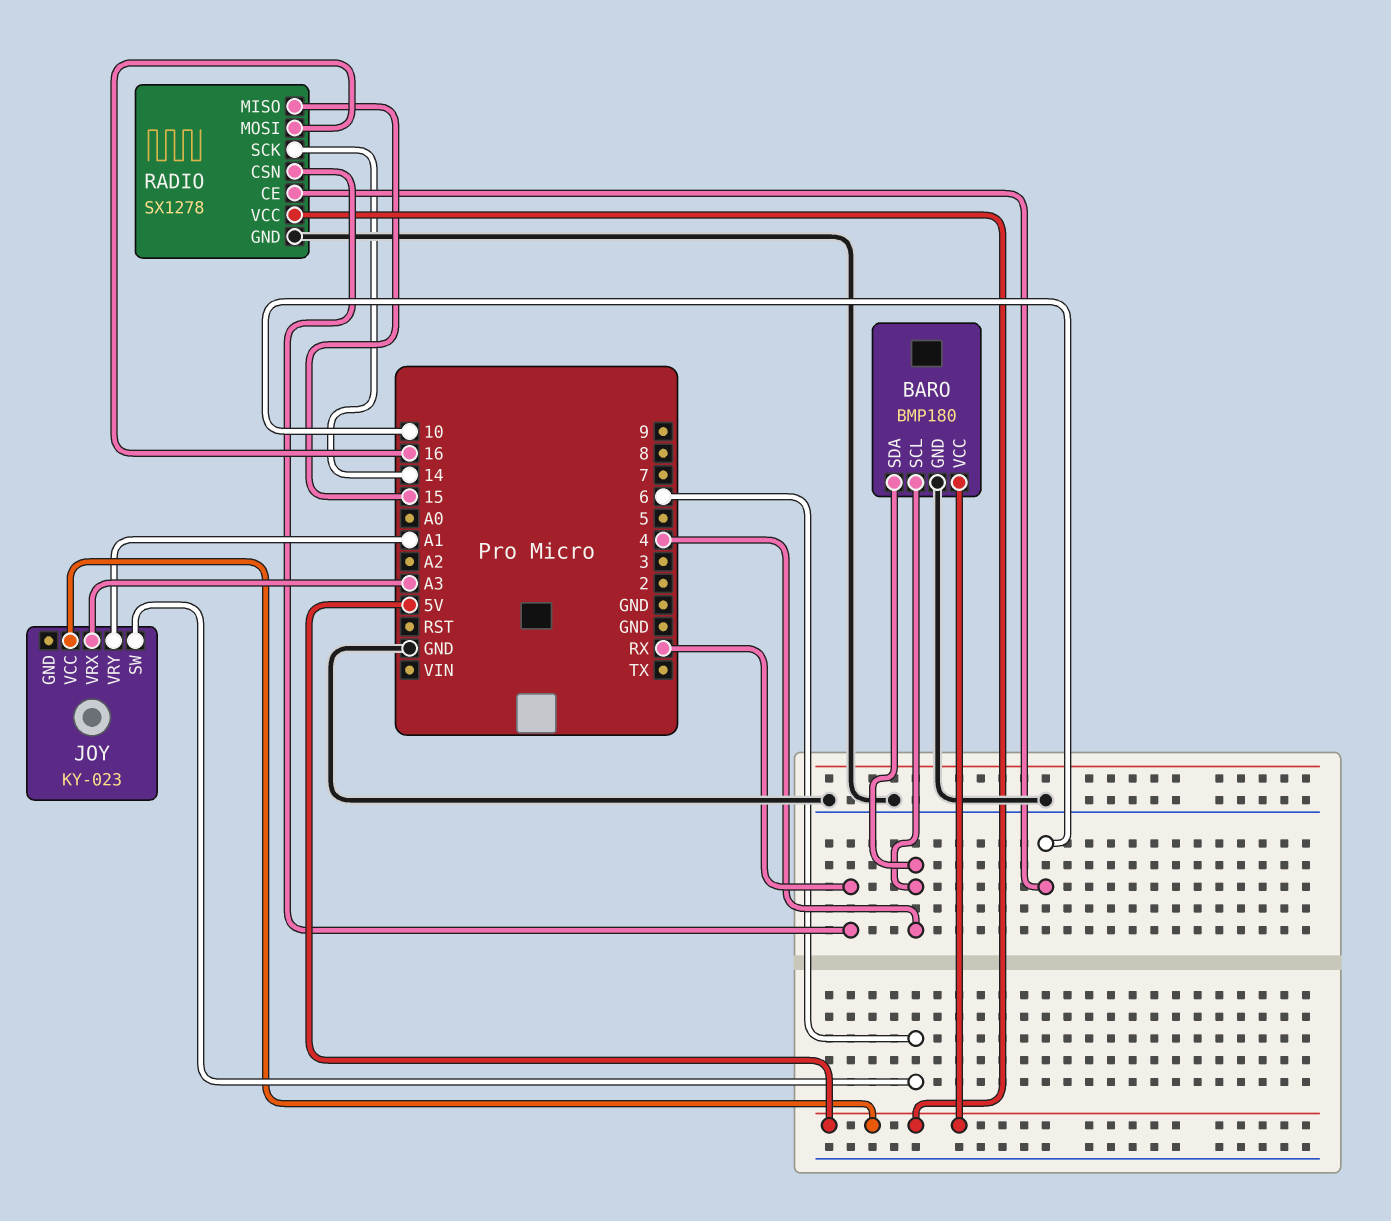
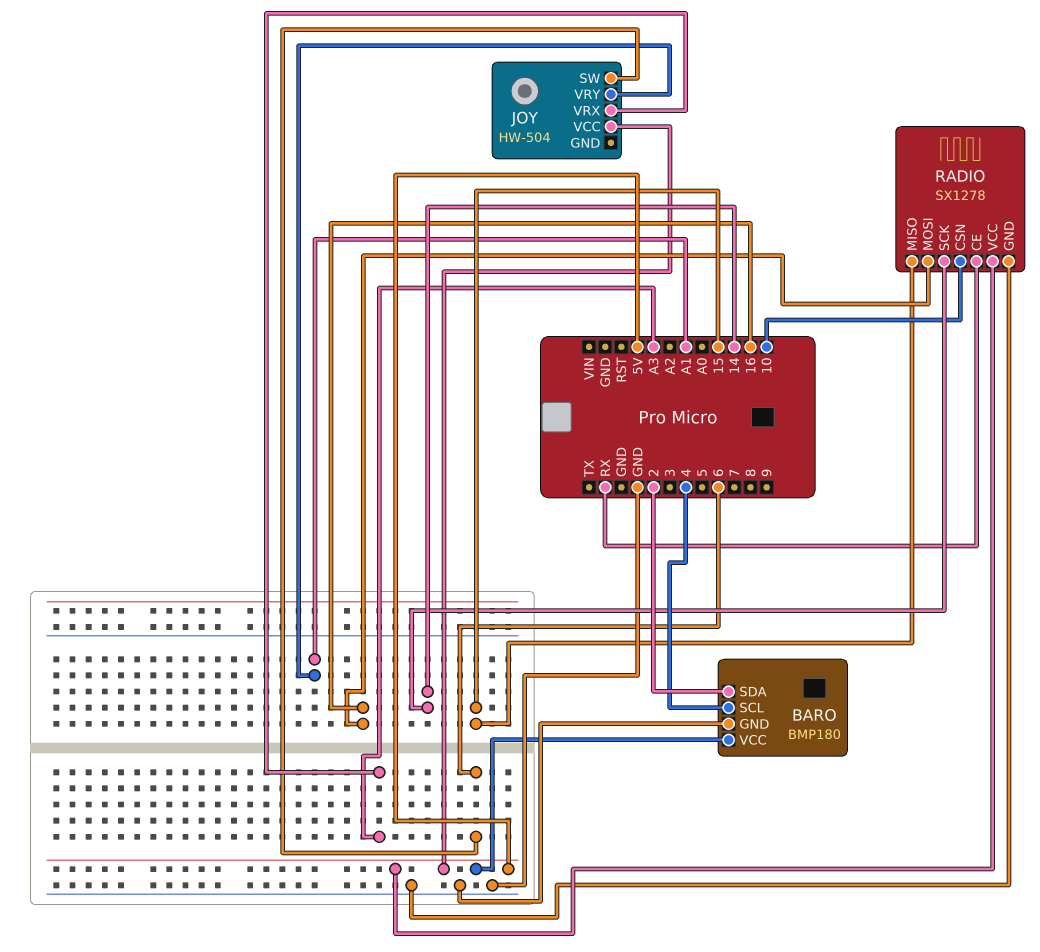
BARO pin SDA: 4 -> 2
JOY: KY-023 -> HW-504
RADIO pin CE: 10 -> RX
RADIO pin CSN: RX -> 10

